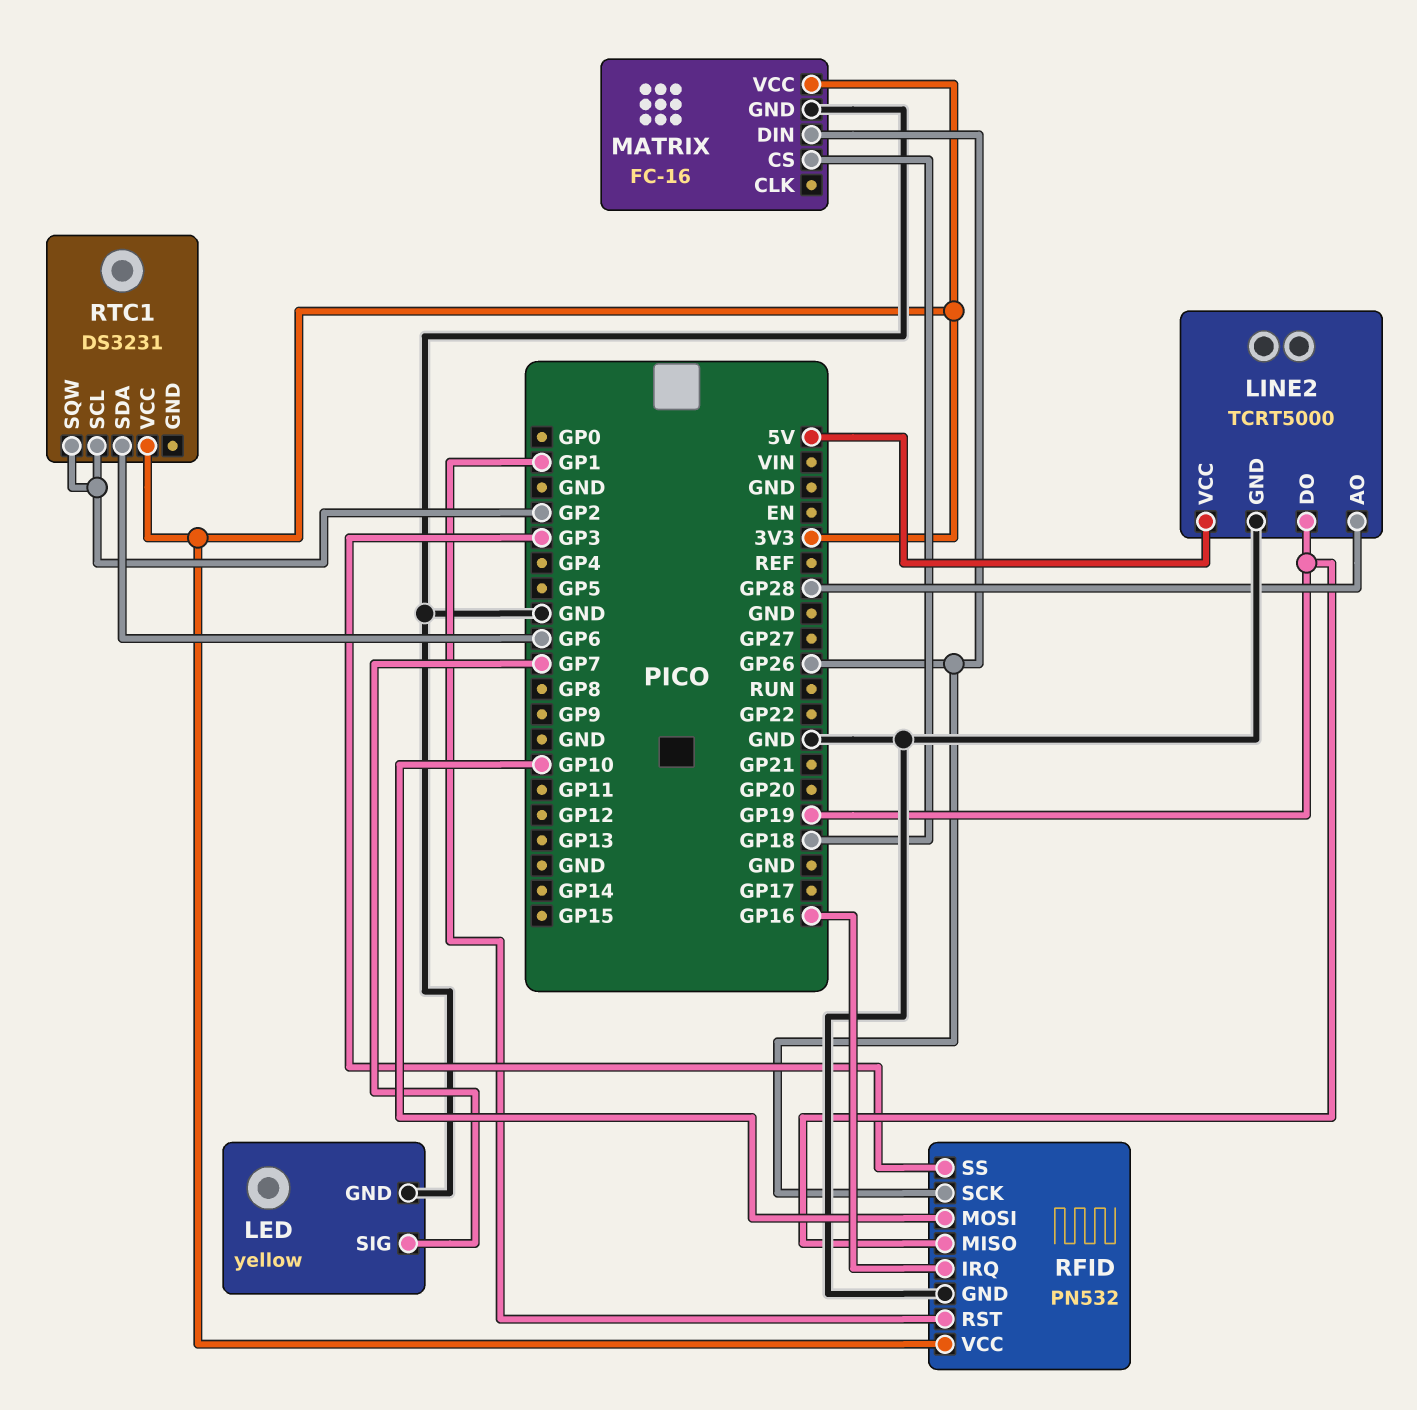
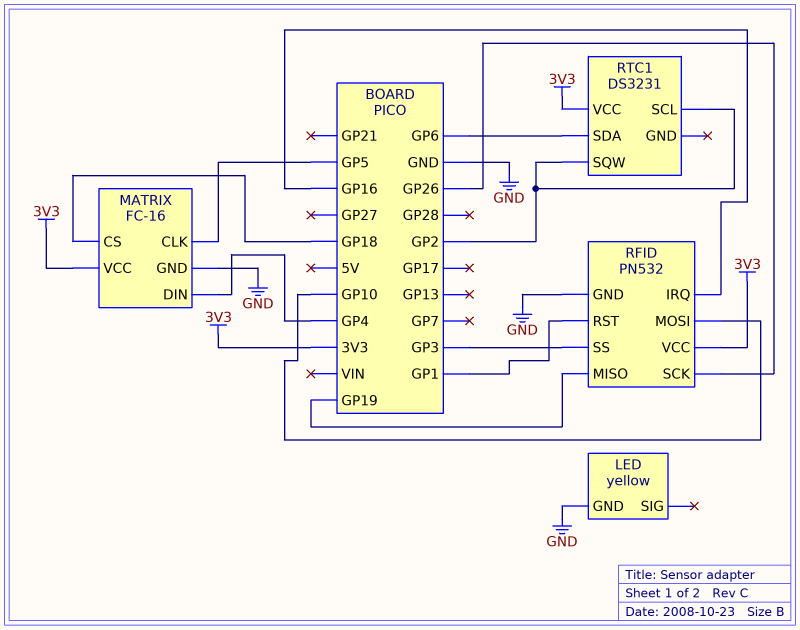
LED pin SIG: GP7 -> none
LINE2: TCRT5000 -> none
LINE2 pin AO: GP28 -> none
LINE2 pin DO: GP19 -> none
LINE2 pin GND: GND -> none
LINE2 pin VCC: 5V -> none
MATRIX pin CLK: none -> GP5
MATRIX pin DIN: GP26 -> GP4

